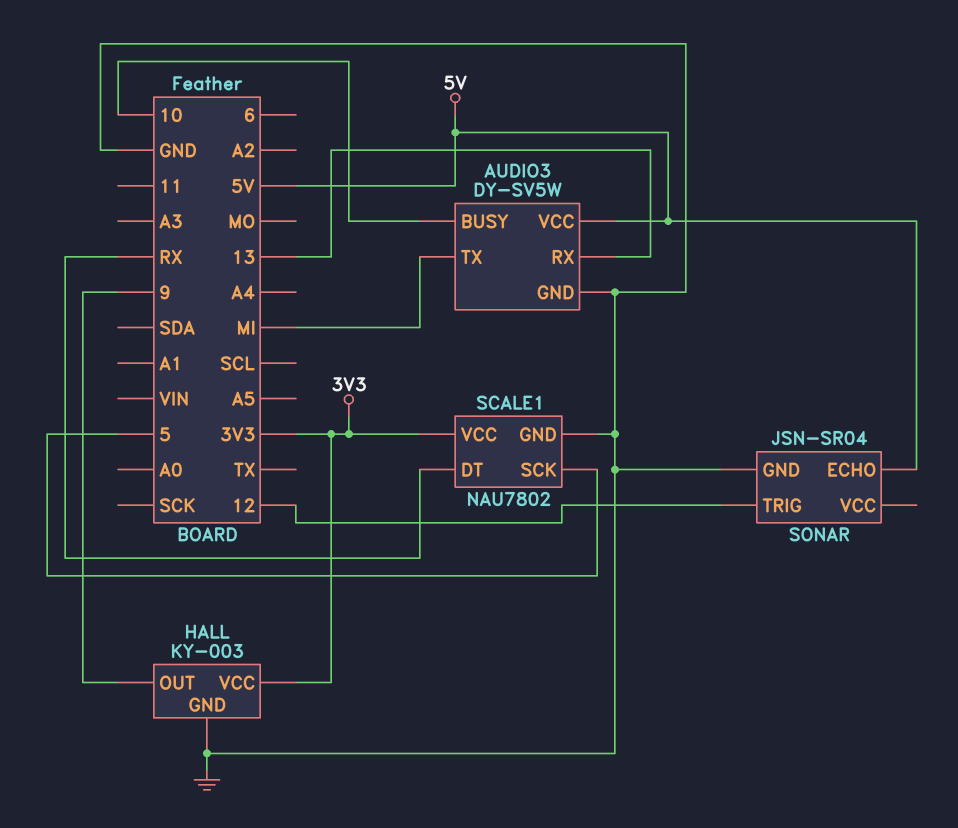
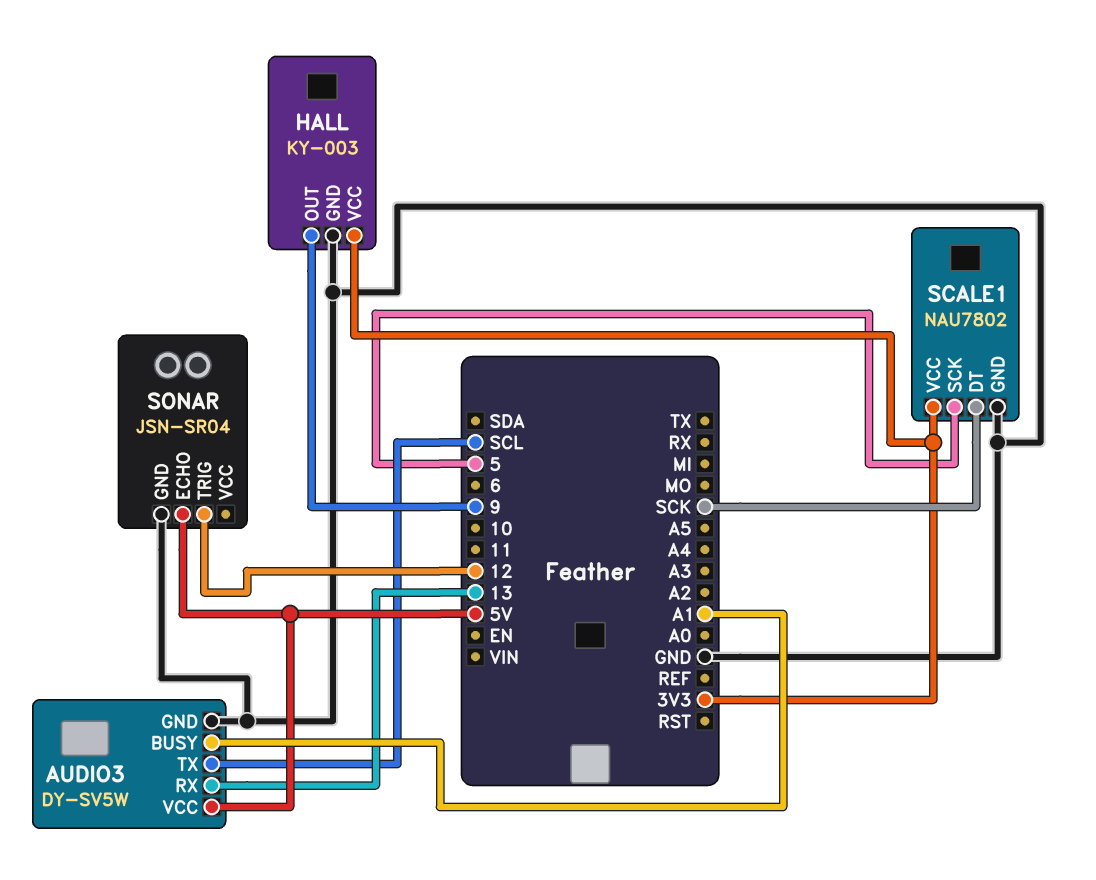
AUDIO3 pin BUSY: 10 -> A1
AUDIO3 pin TX: MI -> SCL
SCALE1 pin DT: RX -> SCK

